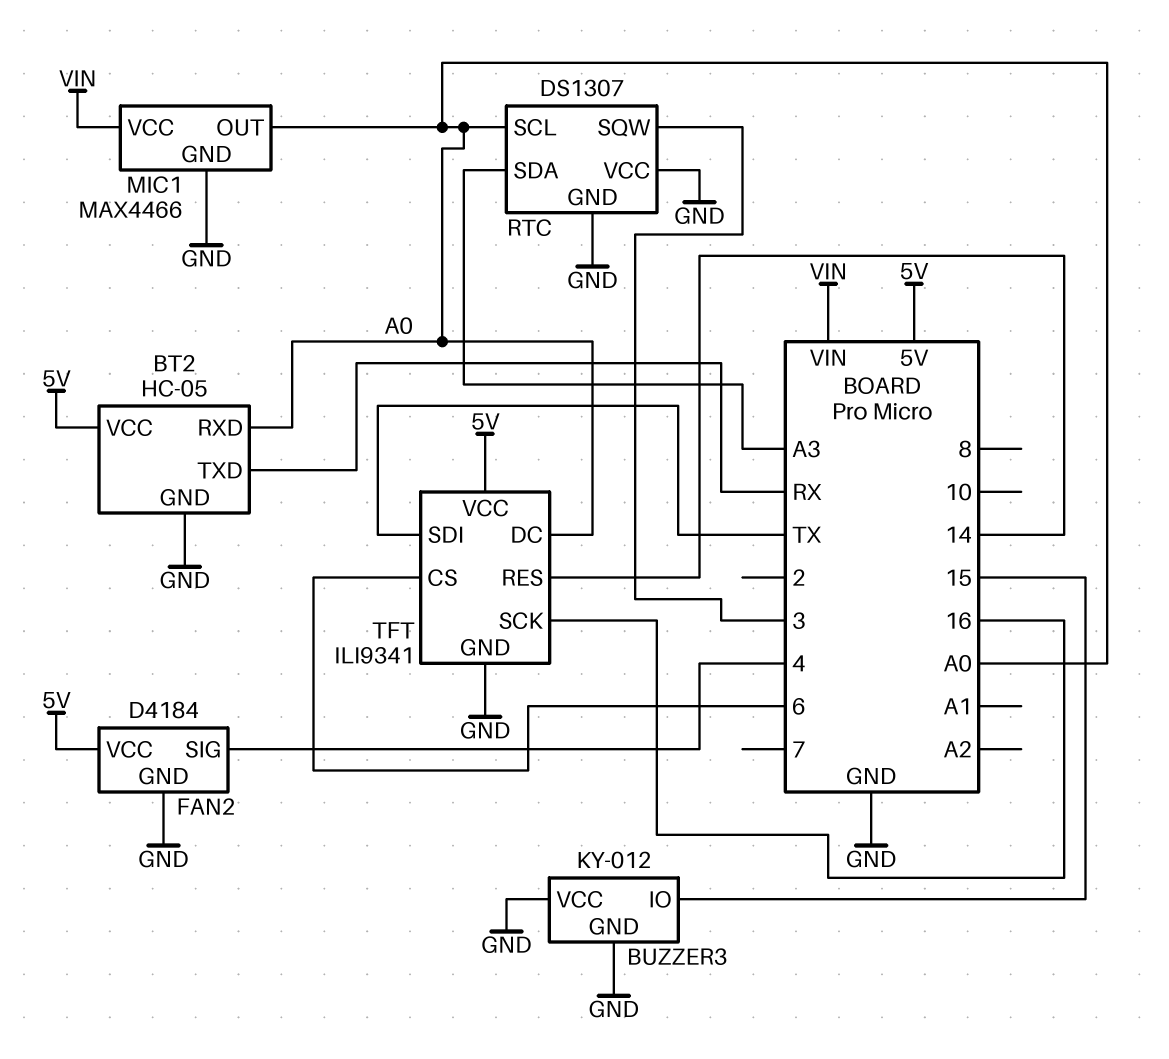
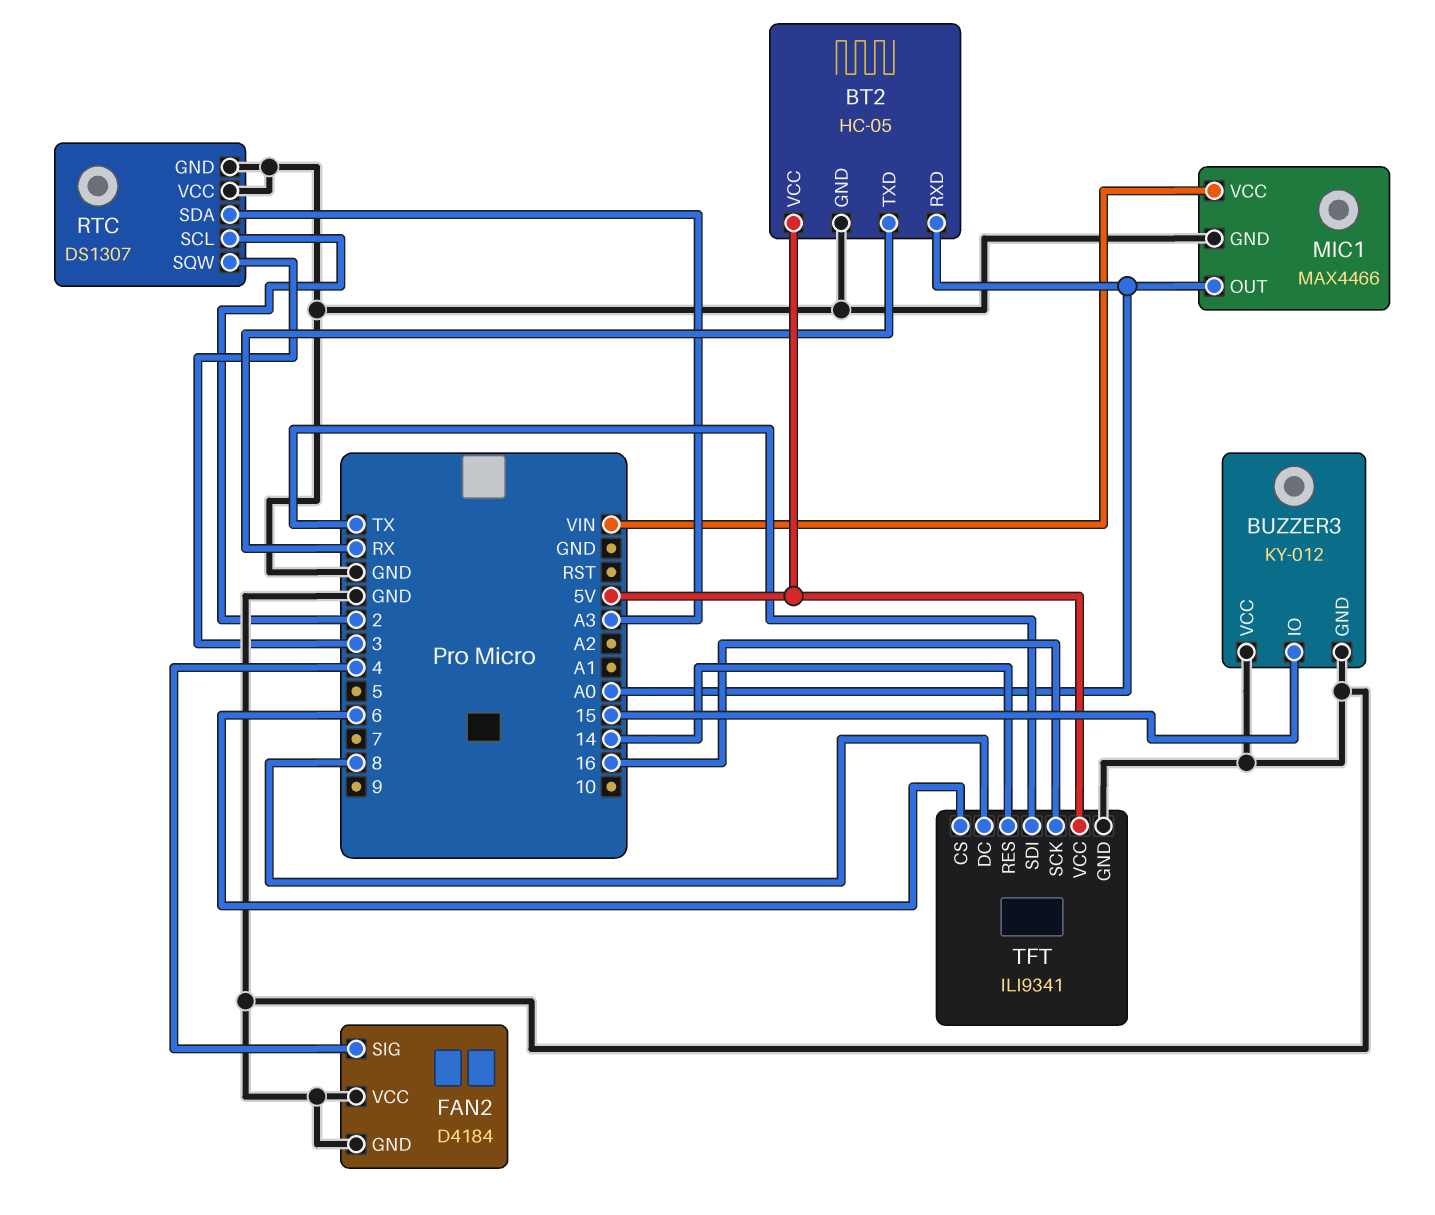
FAN2 pin VCC: 5V -> GND
RTC pin SCL: A0 -> 2
TFT pin DC: A0 -> 8

